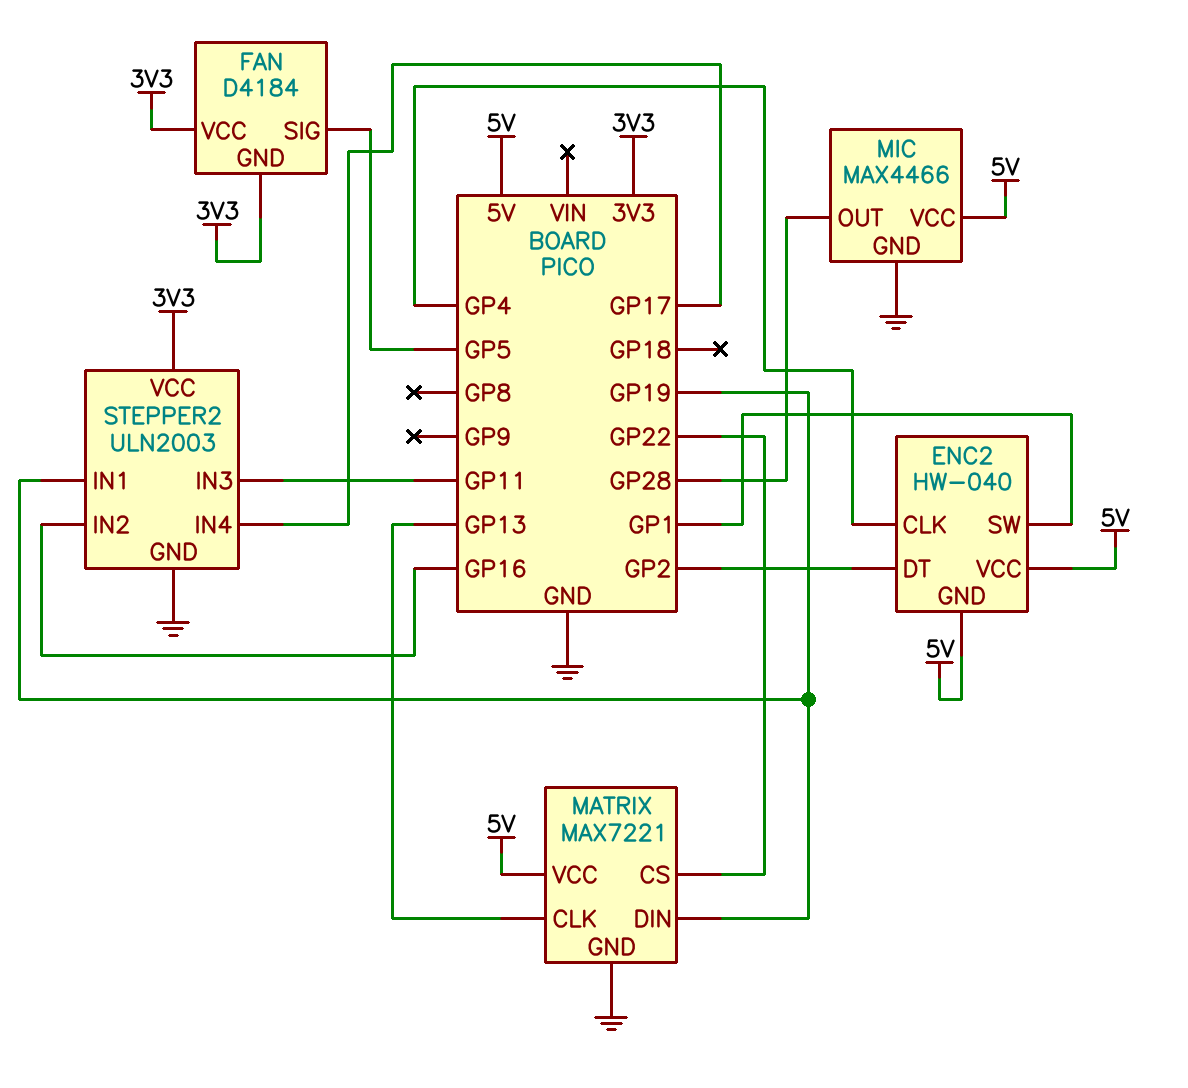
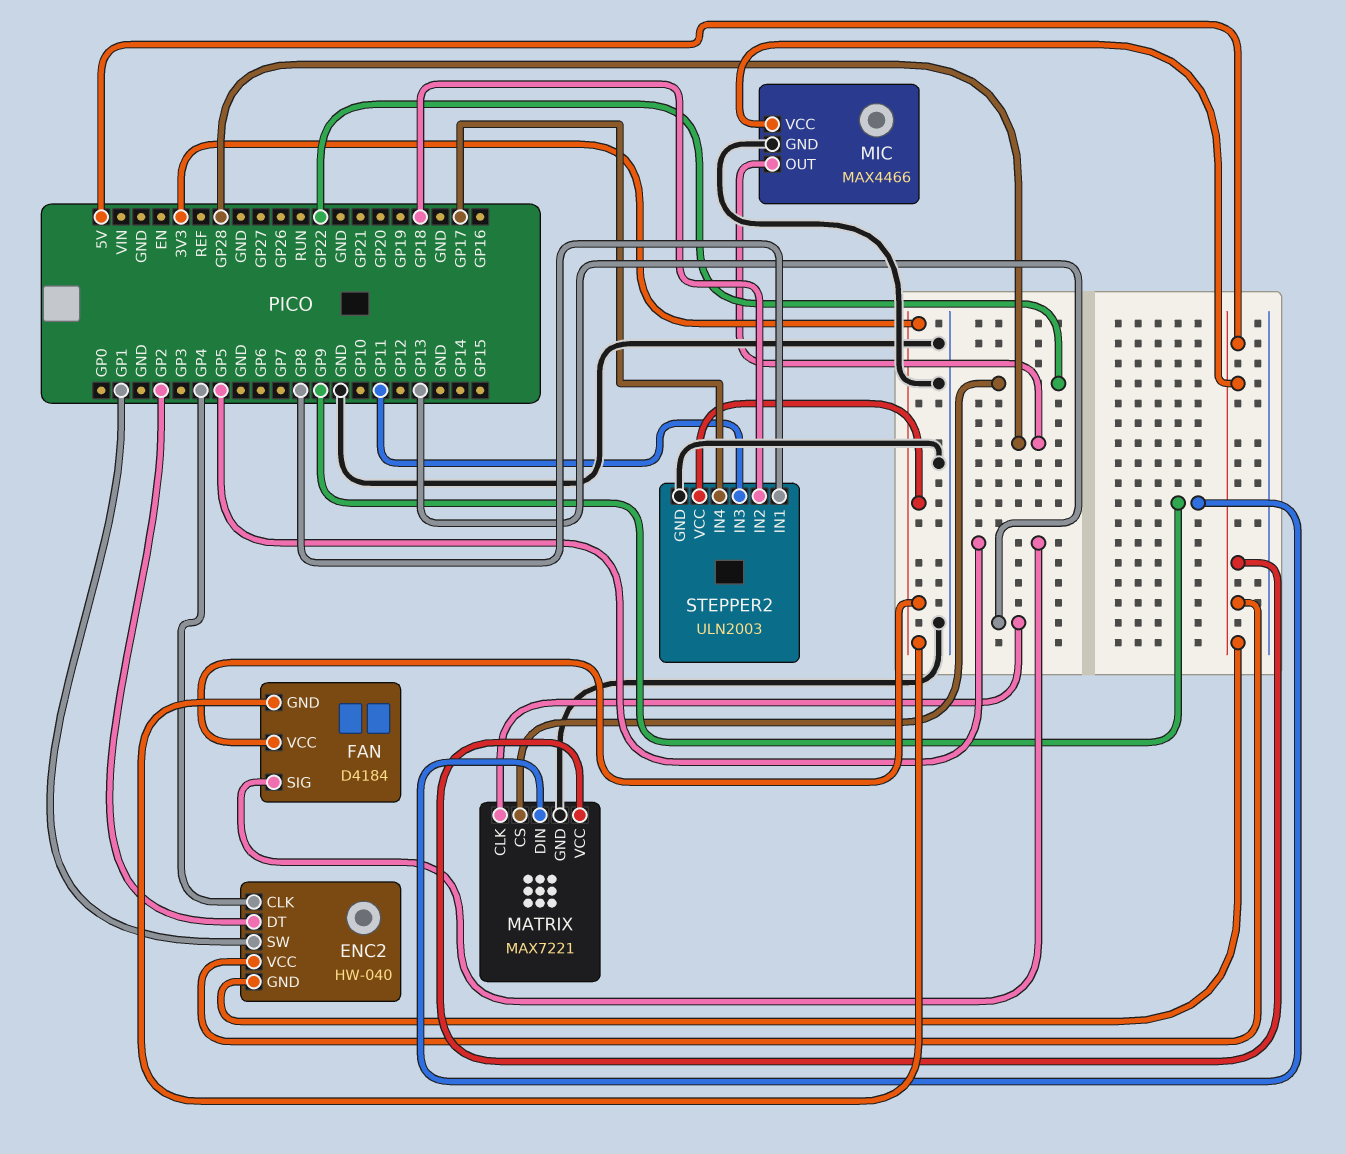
MATRIX pin DIN: GP19 -> GP9
STEPPER2 pin IN1: GP19 -> GP8
STEPPER2 pin IN2: GP16 -> GP18

